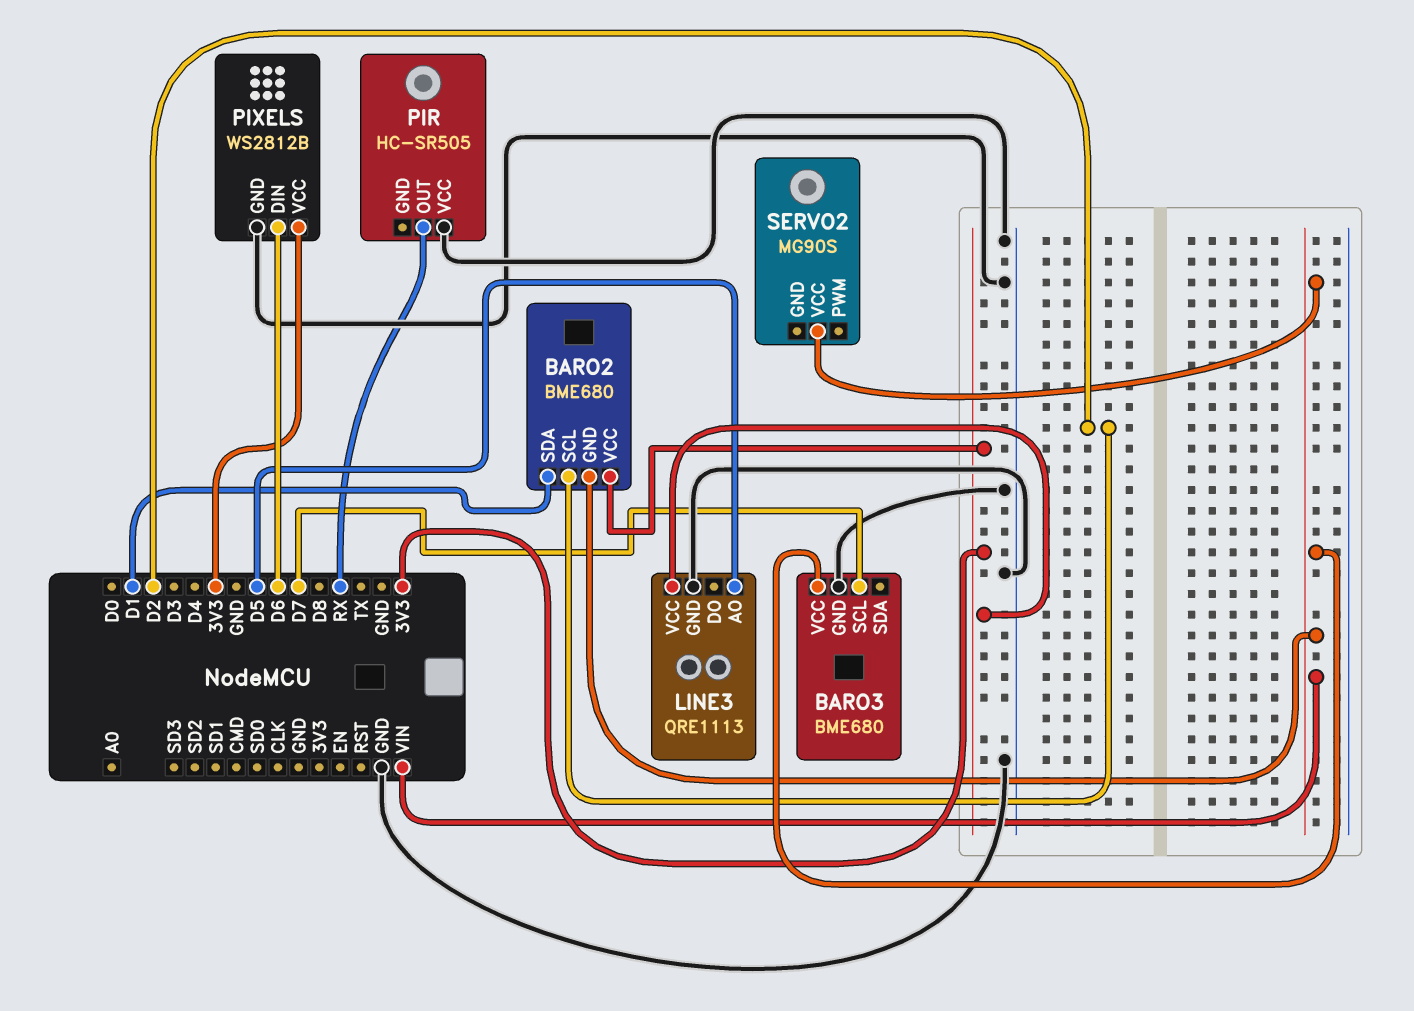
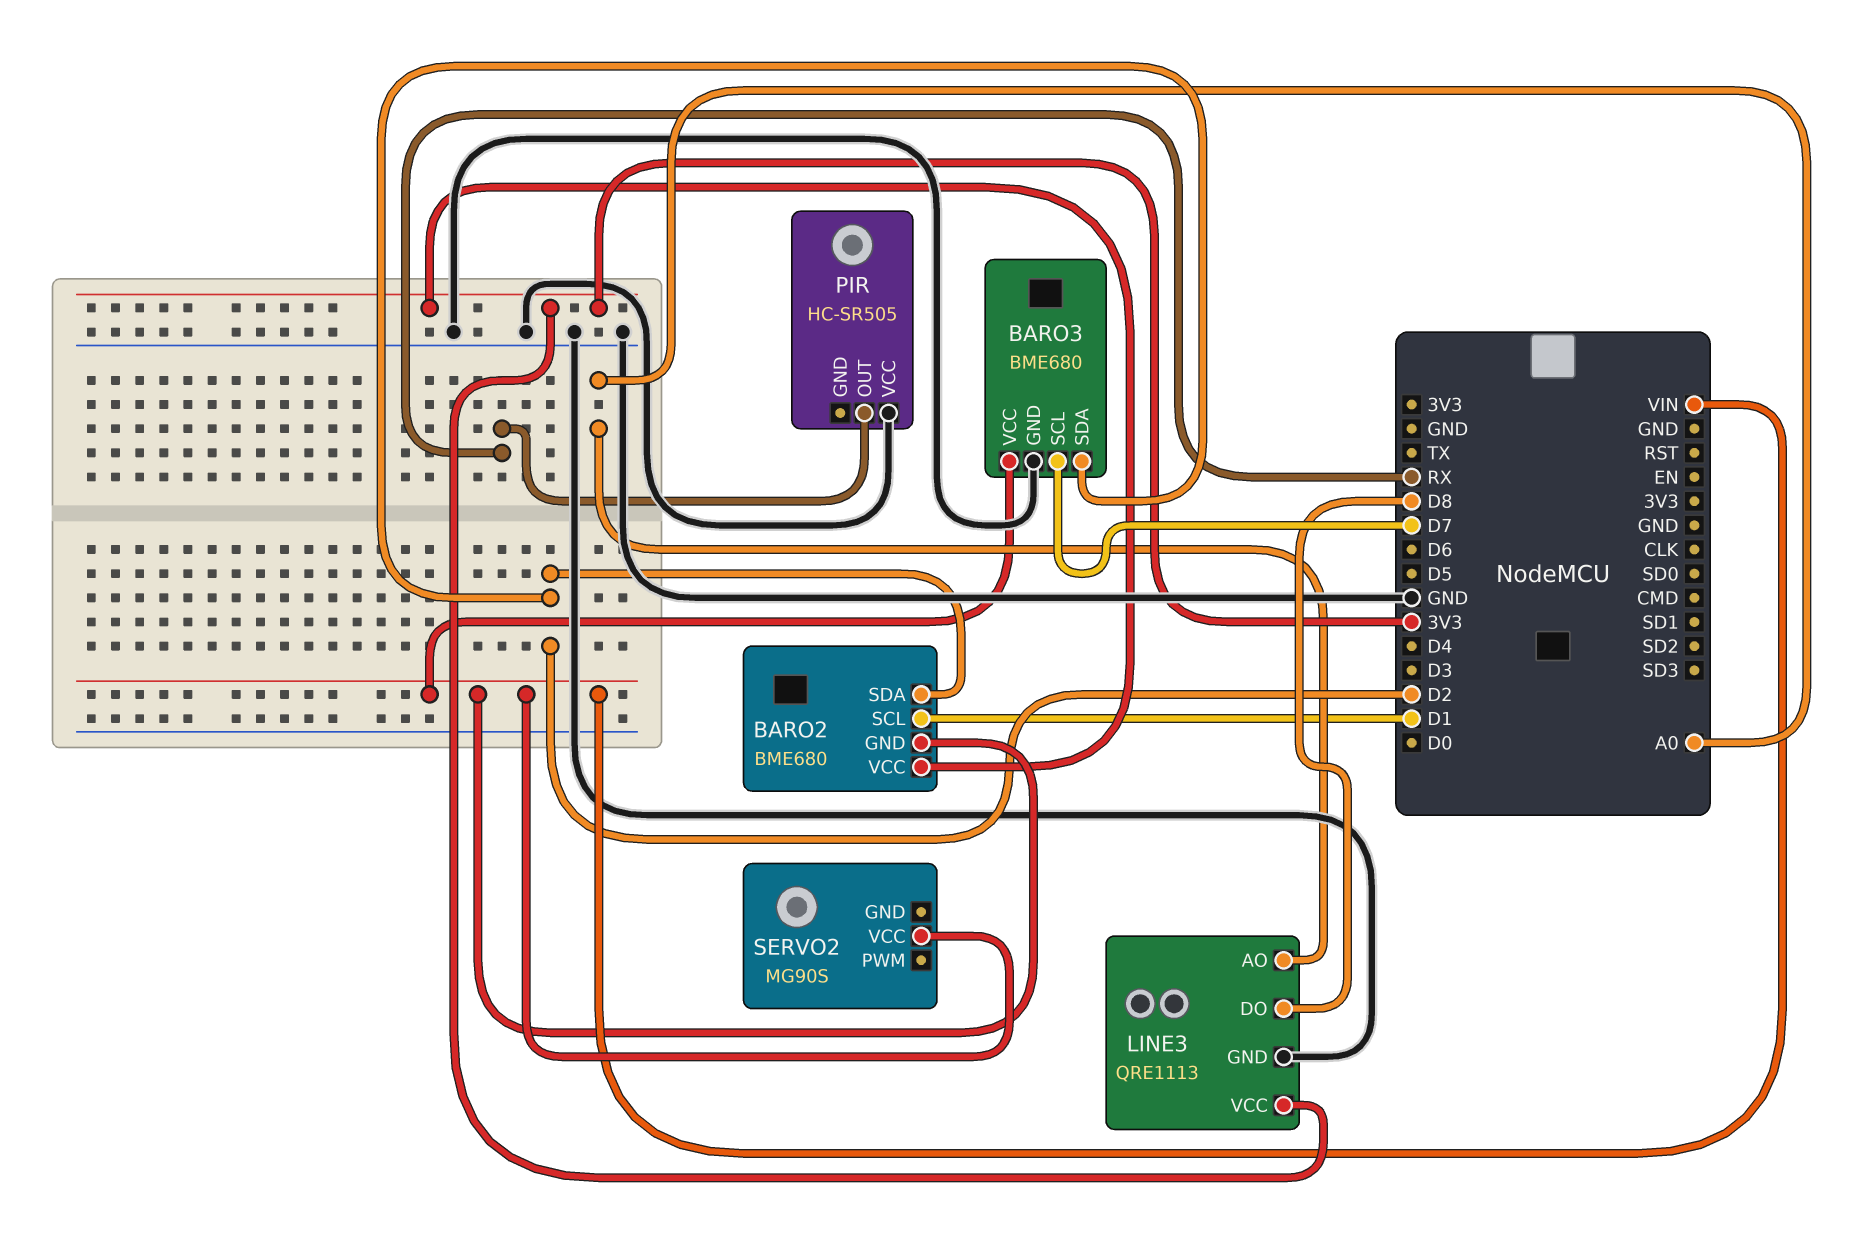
BARO2 pin SCL: D2 -> D1
BARO2 pin SDA: D1 -> D2
BARO3 pin SDA: none -> D2
LINE3 pin AO: D5 -> A0
LINE3 pin DO: none -> D8
PIXELS: WS2812B -> none
PIXELS pin DIN: D6 -> none
PIXELS pin GND: GND -> none
PIXELS pin VCC: 3V3 -> none

